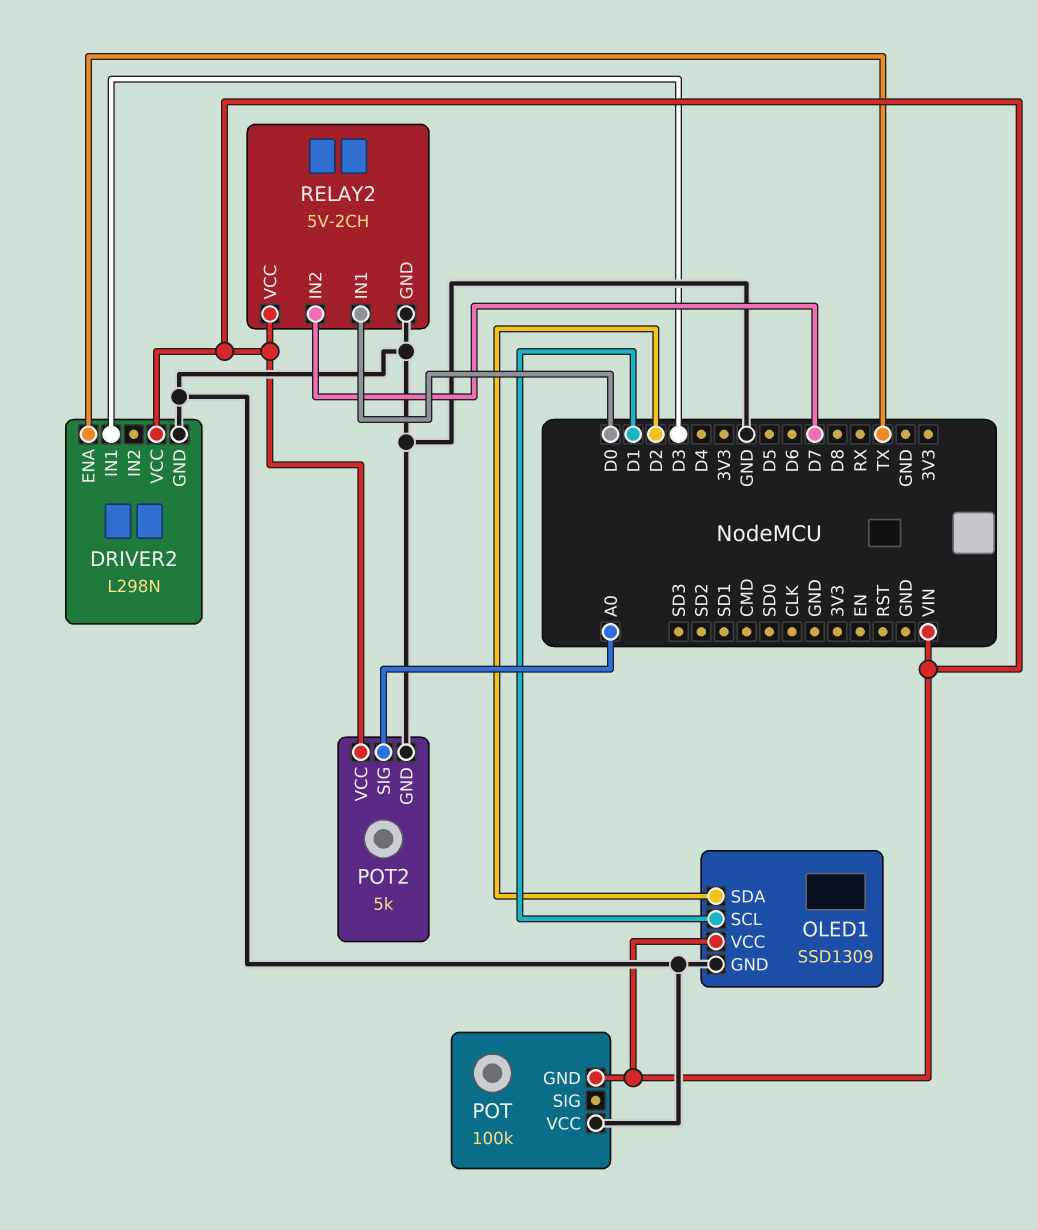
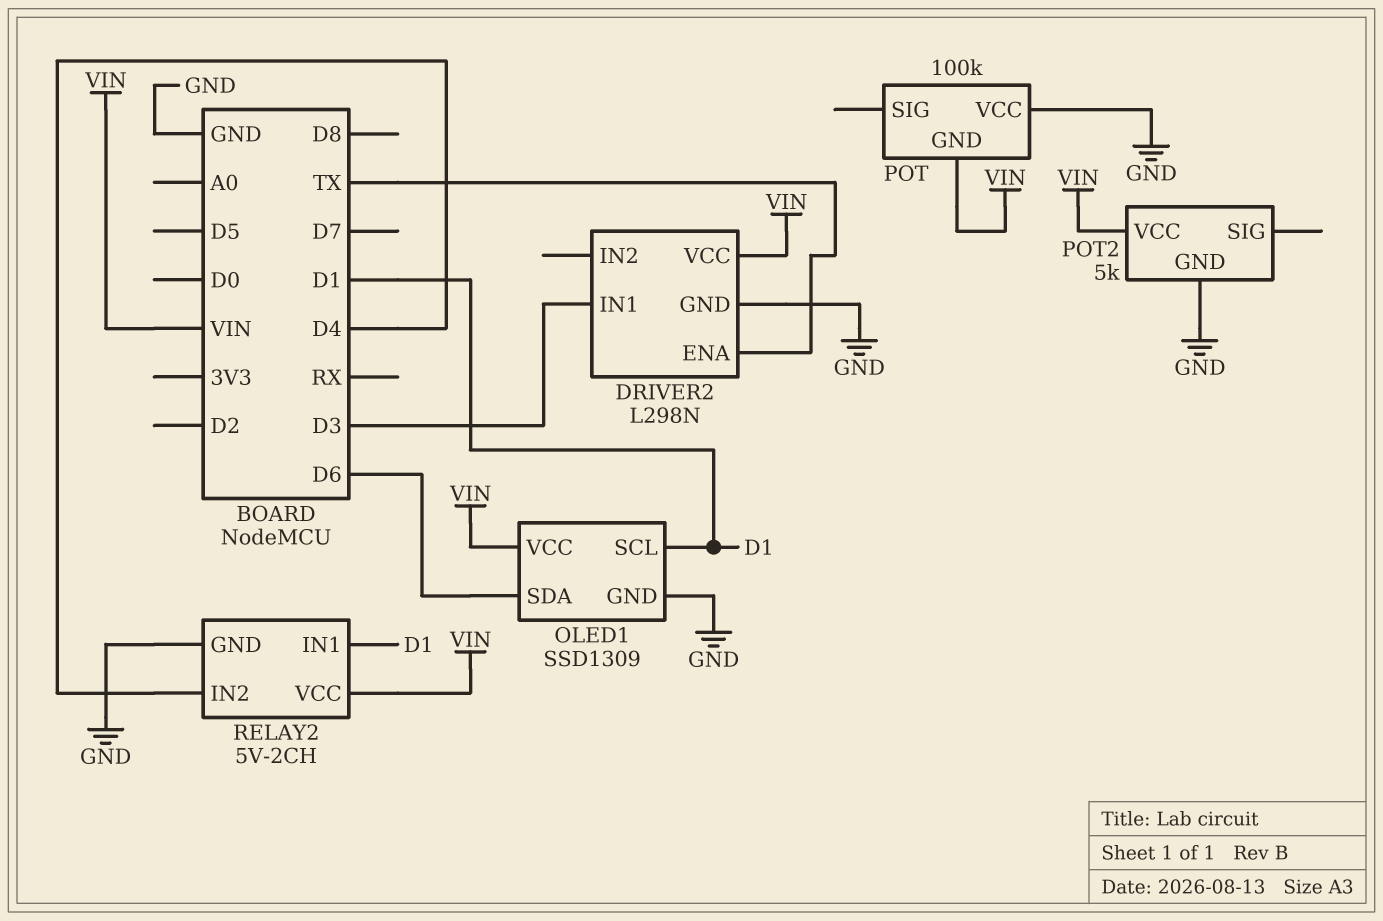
OLED1 pin SDA: D2 -> D6
POT2 pin SIG: A0 -> none
RELAY2 pin IN1: D0 -> D1
RELAY2 pin IN2: D7 -> D4

